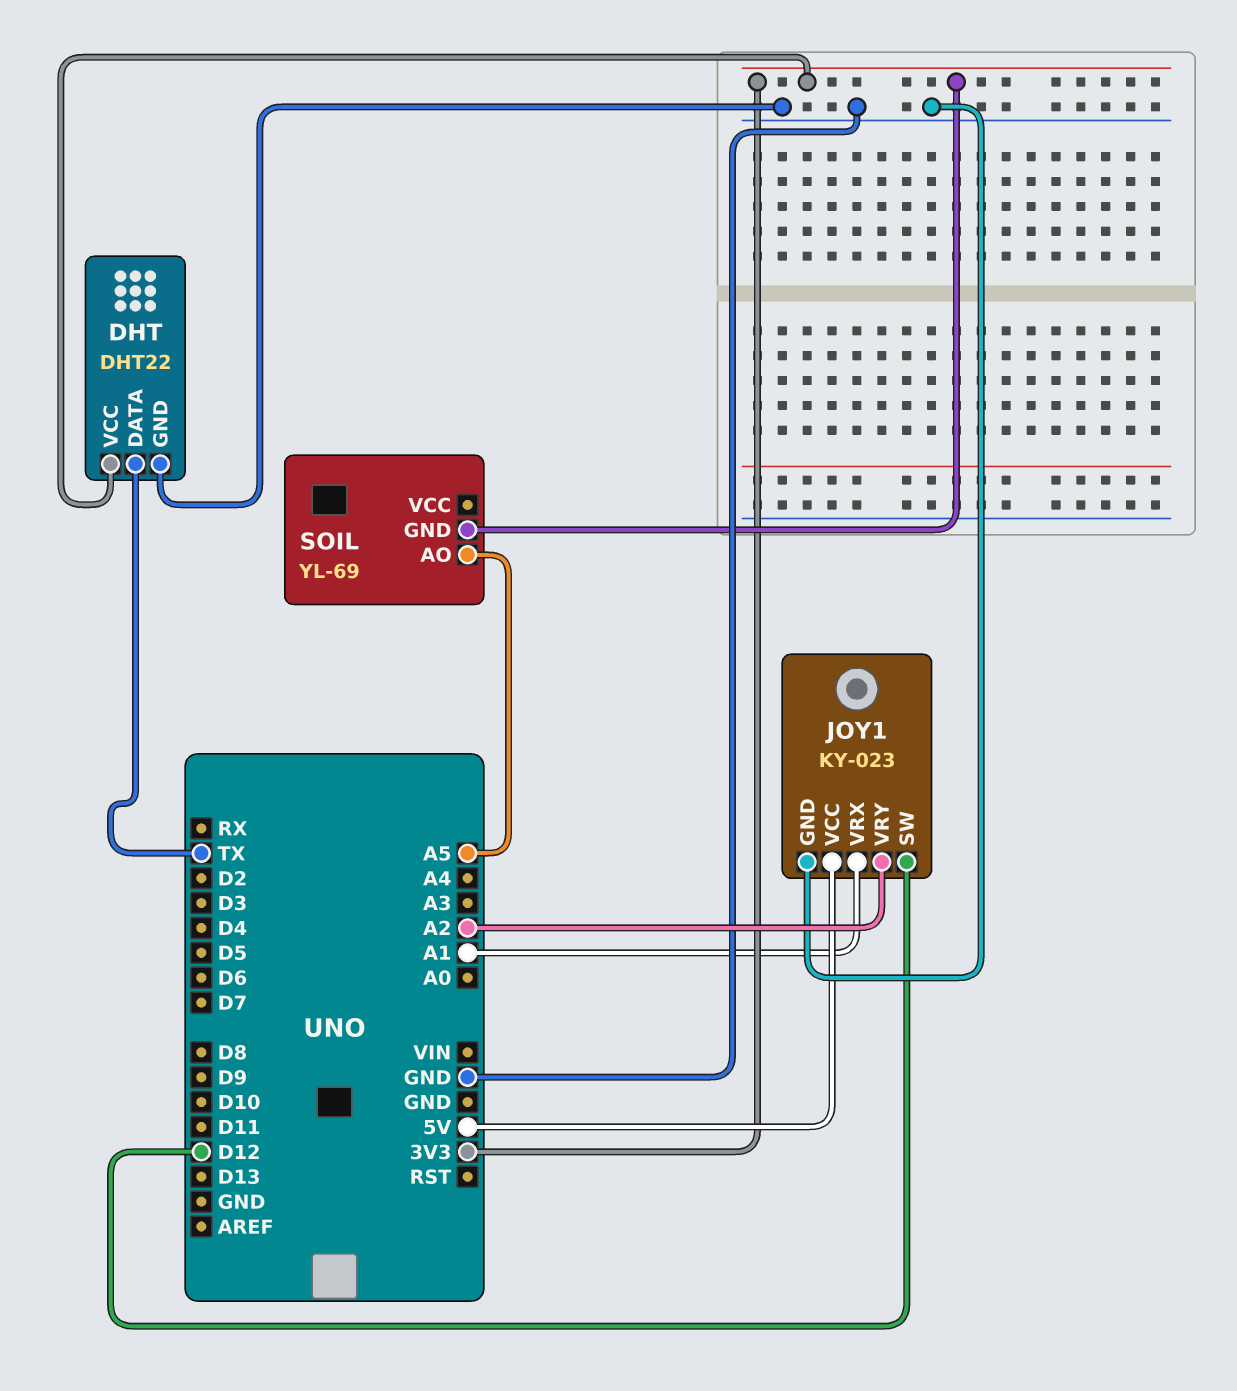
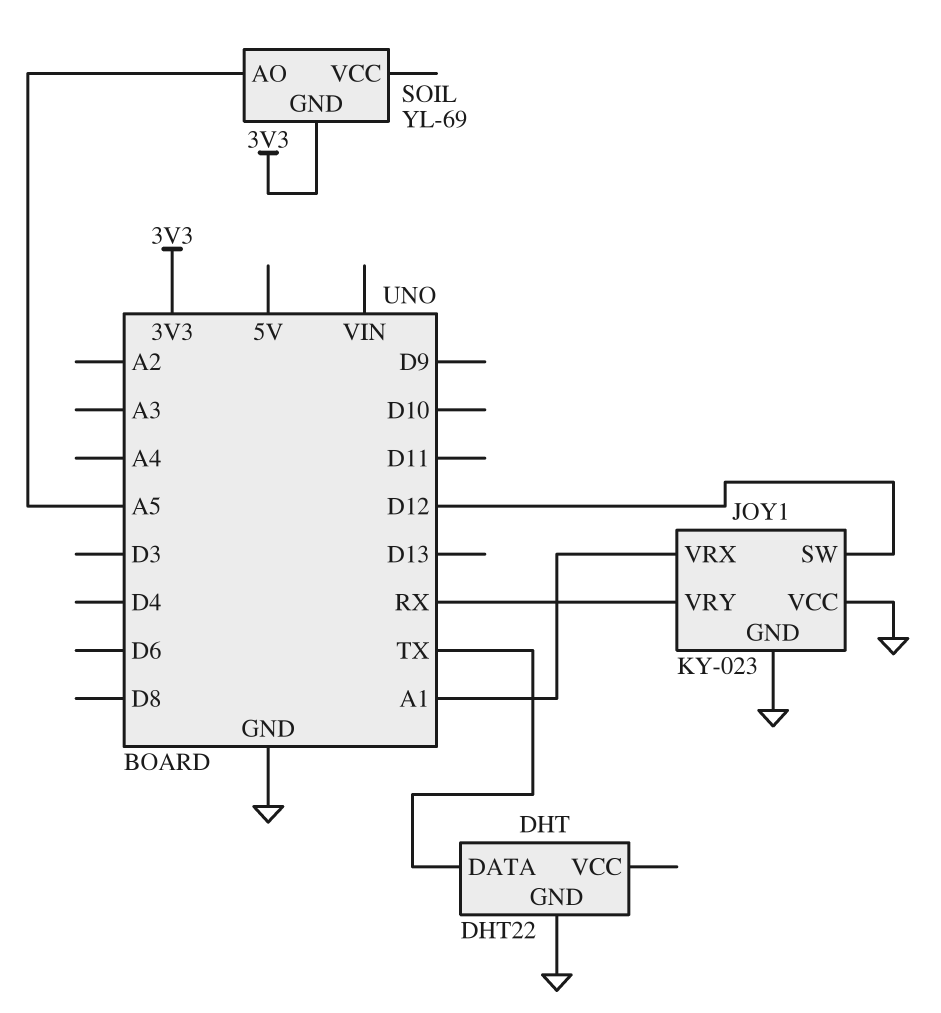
DHT pin VCC: 3V3 -> none
JOY1 pin VCC: 5V -> GND
JOY1 pin VRY: A2 -> RX

